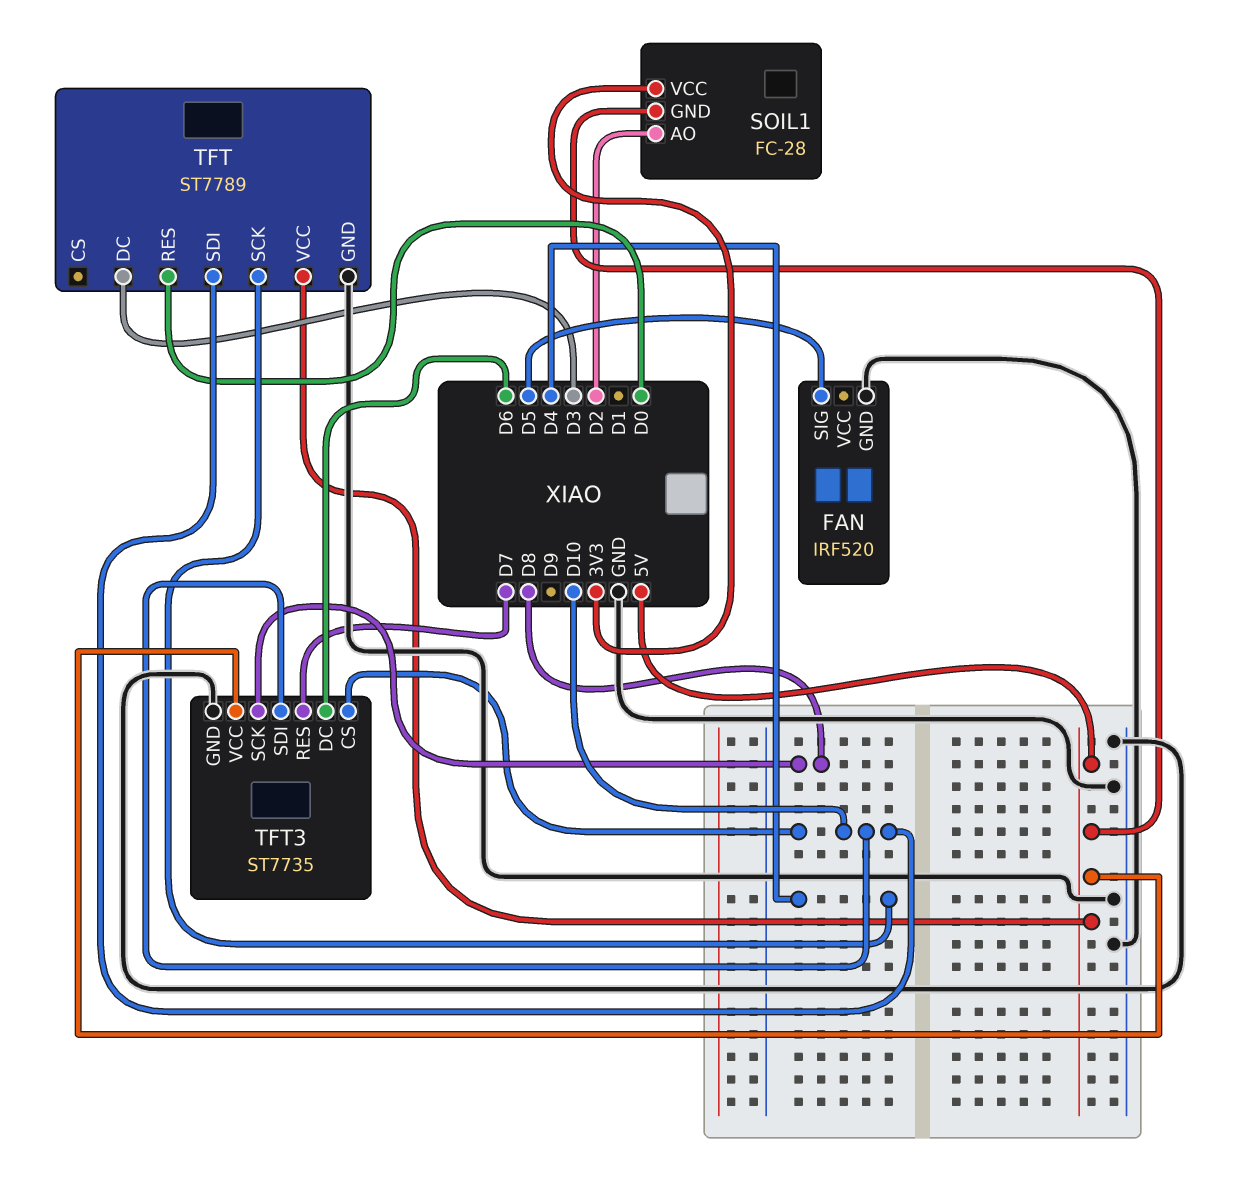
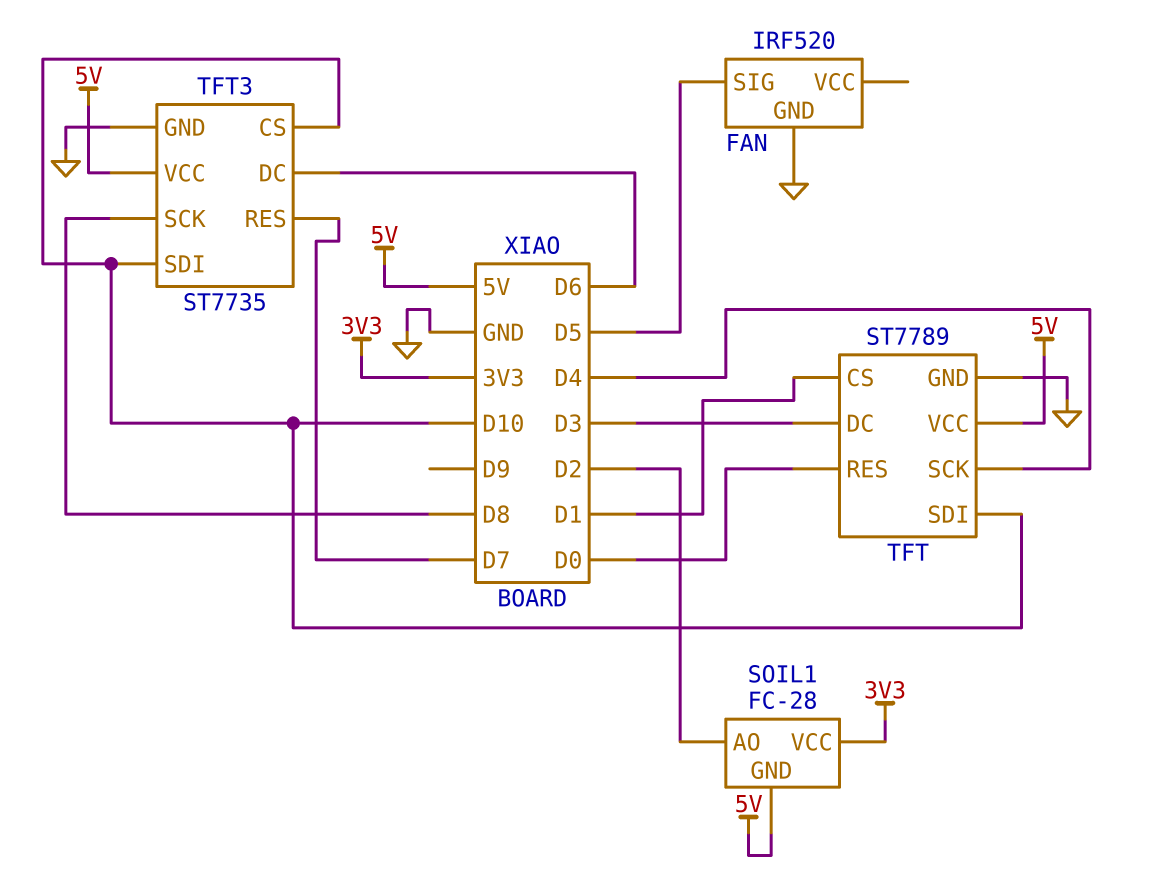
TFT pin CS: none -> D1

